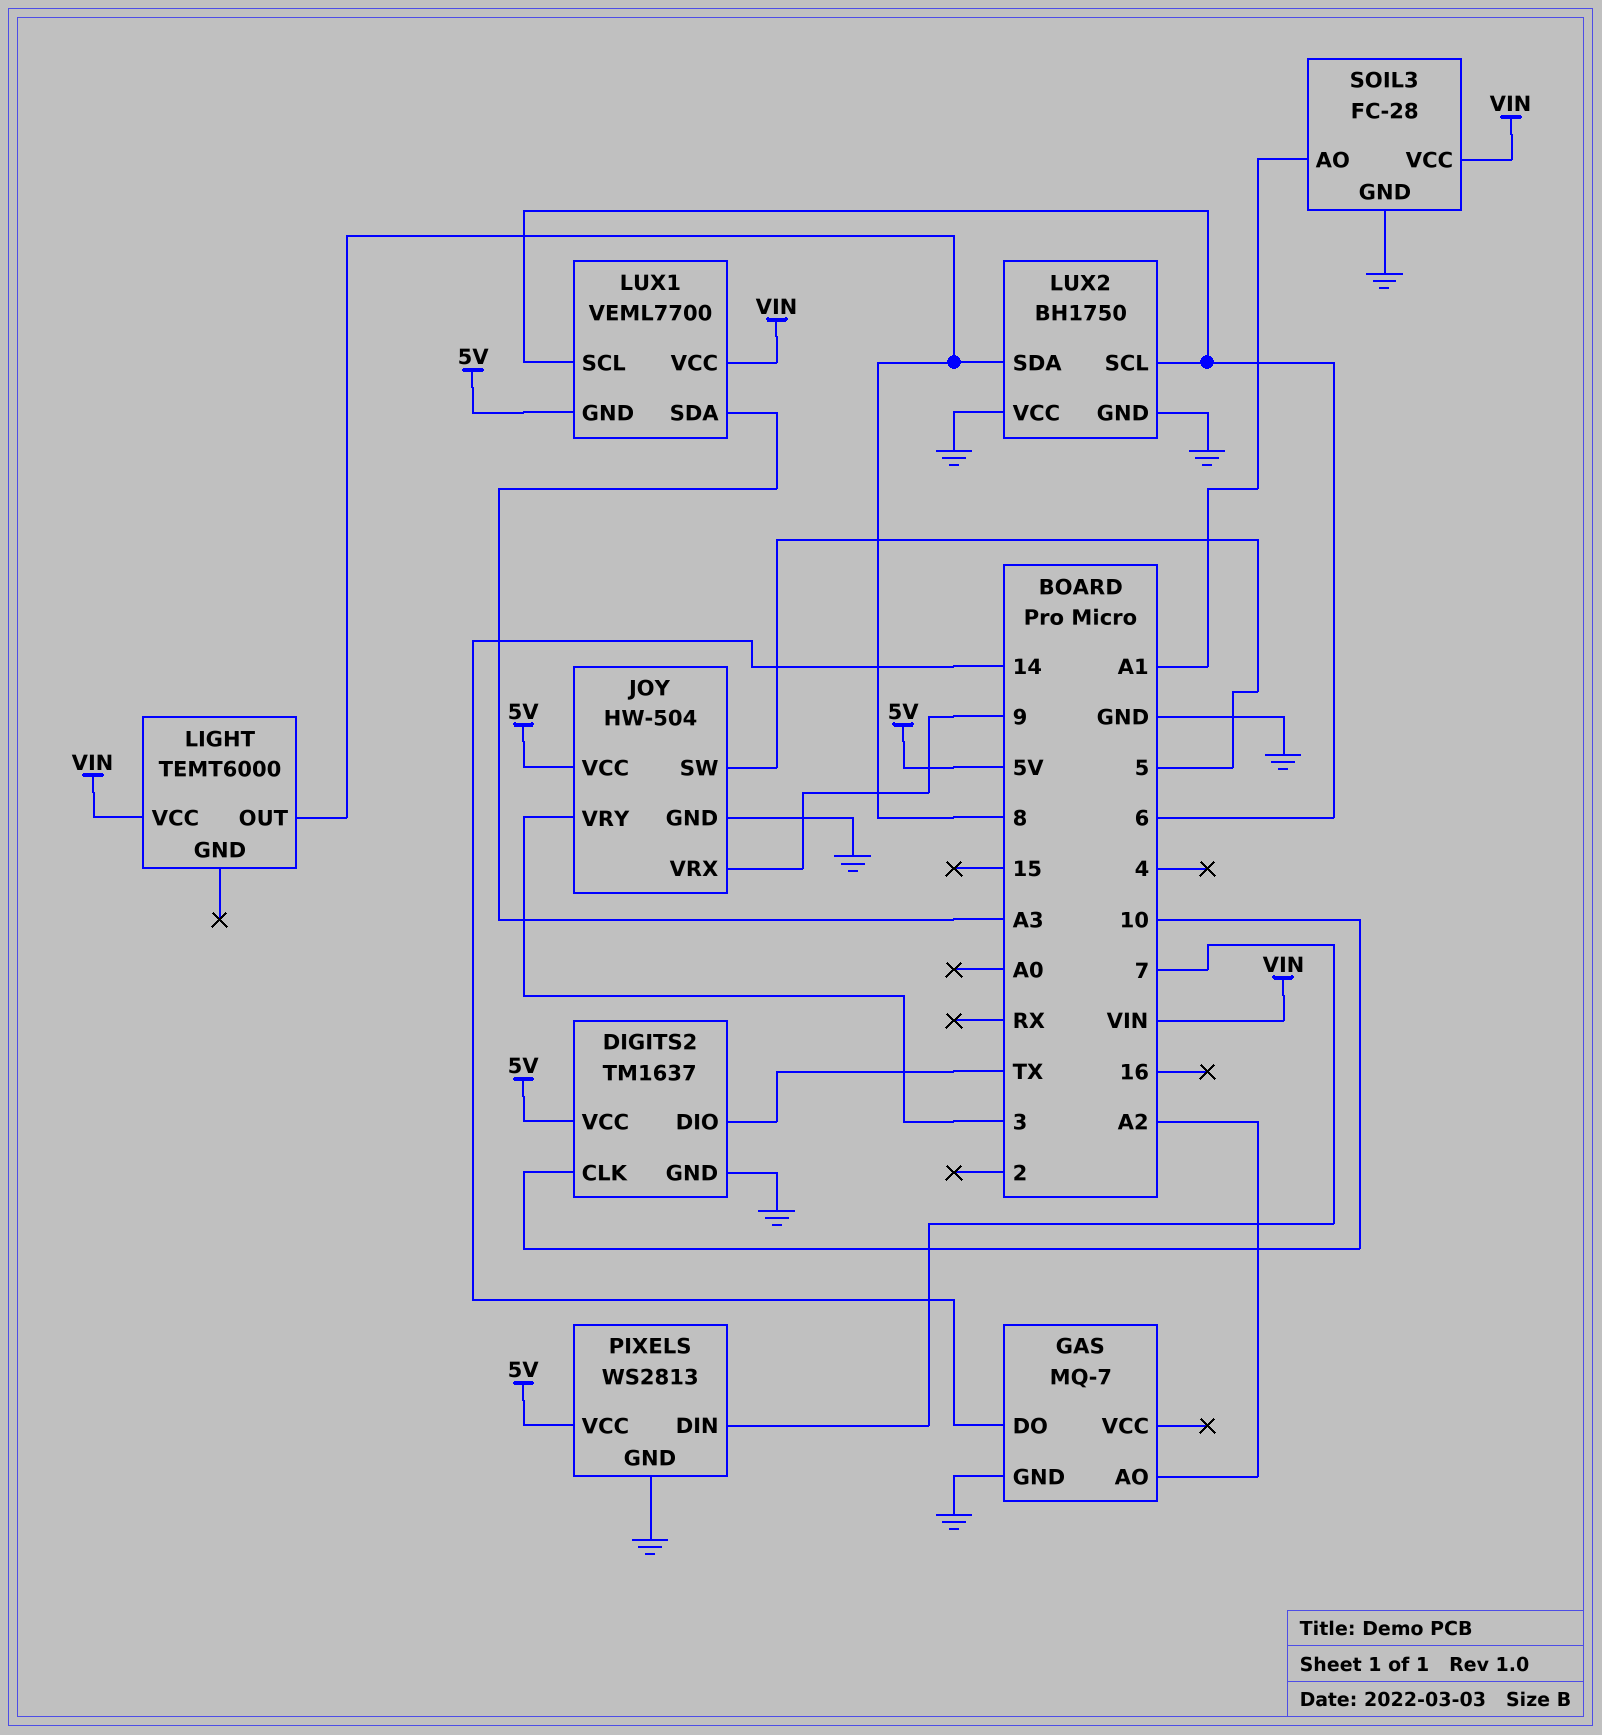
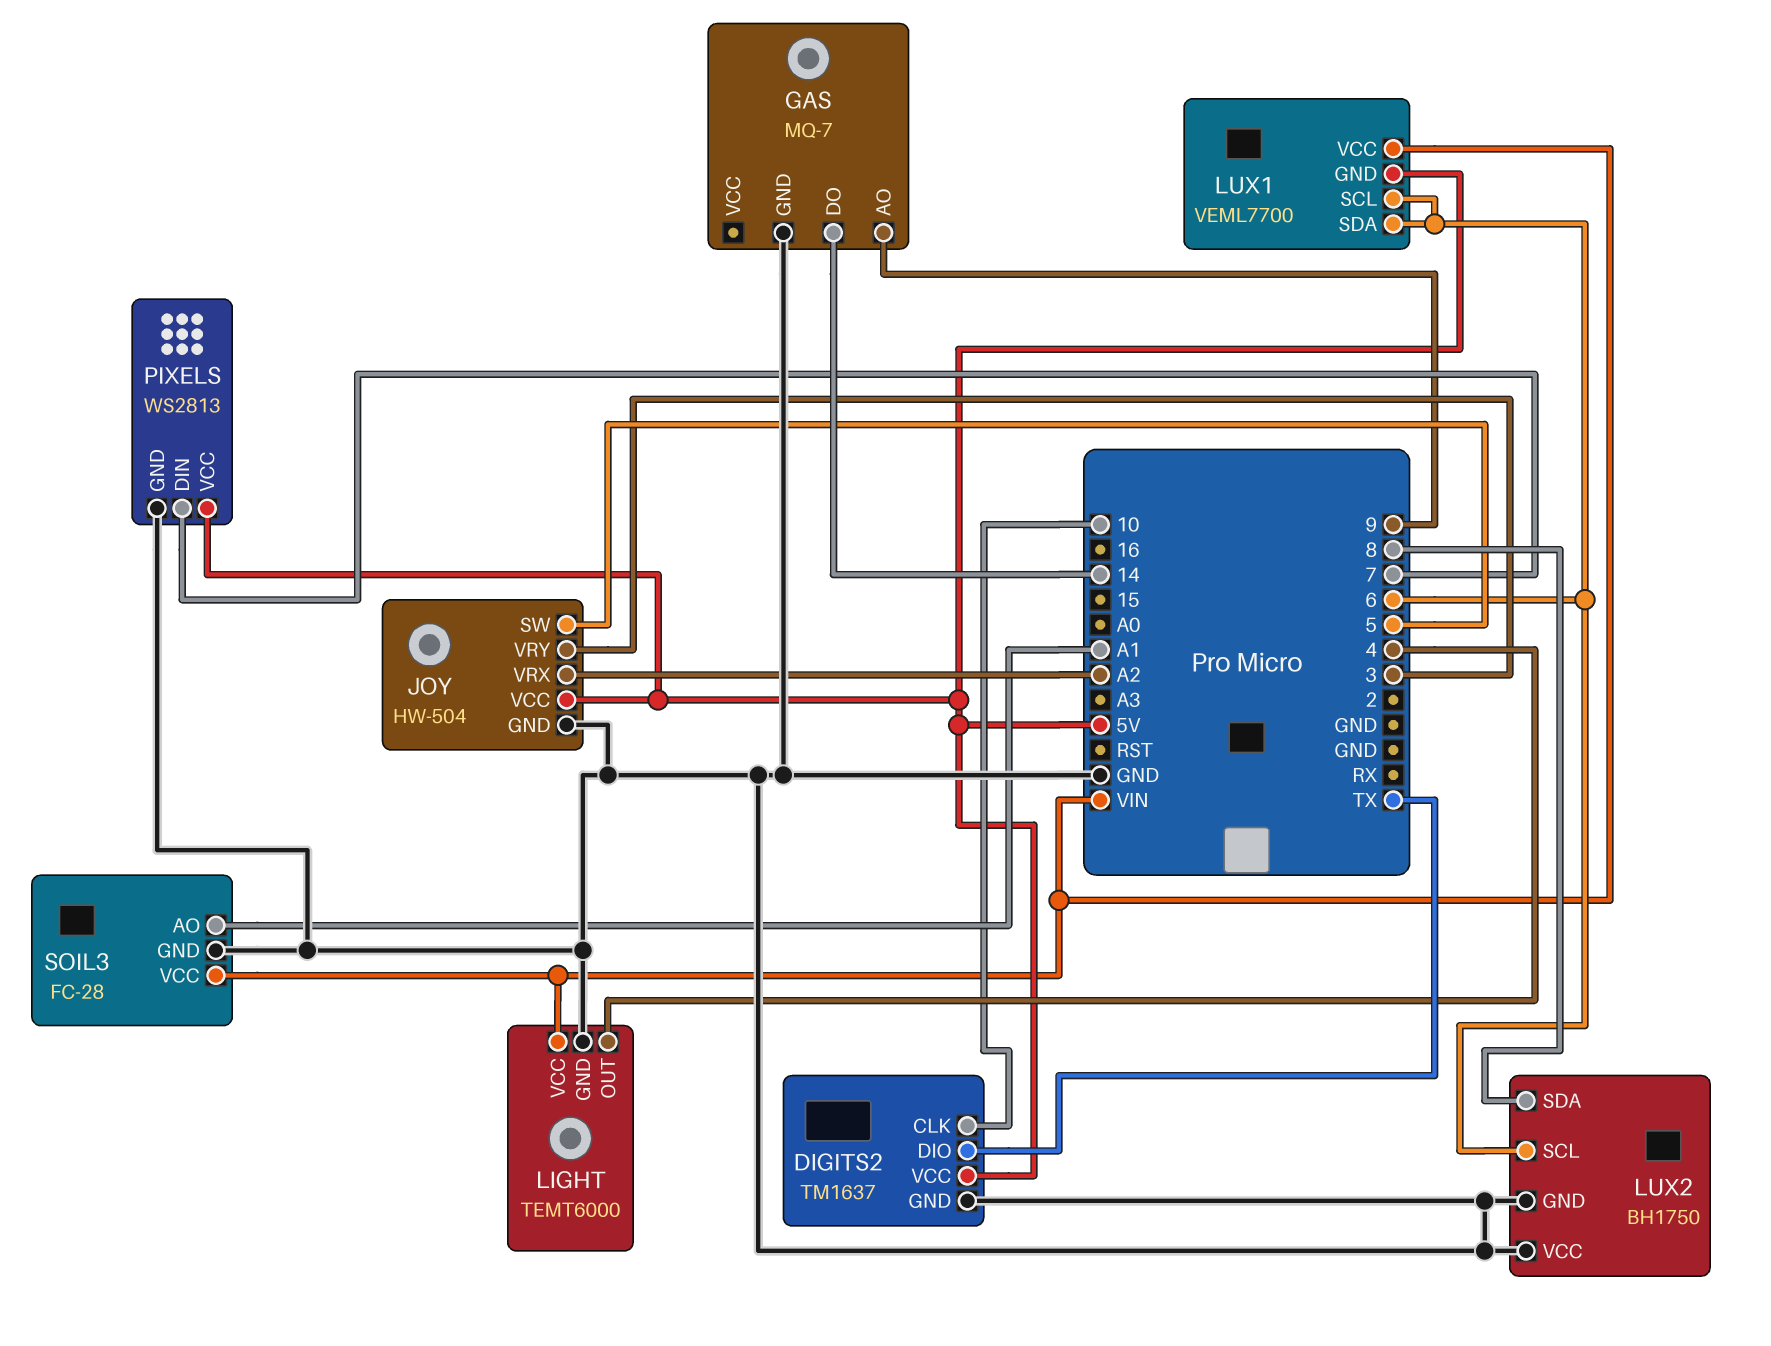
GAS pin AO: A2 -> 9
JOY pin VRX: 9 -> A2
LIGHT pin GND: none -> GND
LIGHT pin OUT: 8 -> 4
LUX1 pin SDA: A3 -> 6

